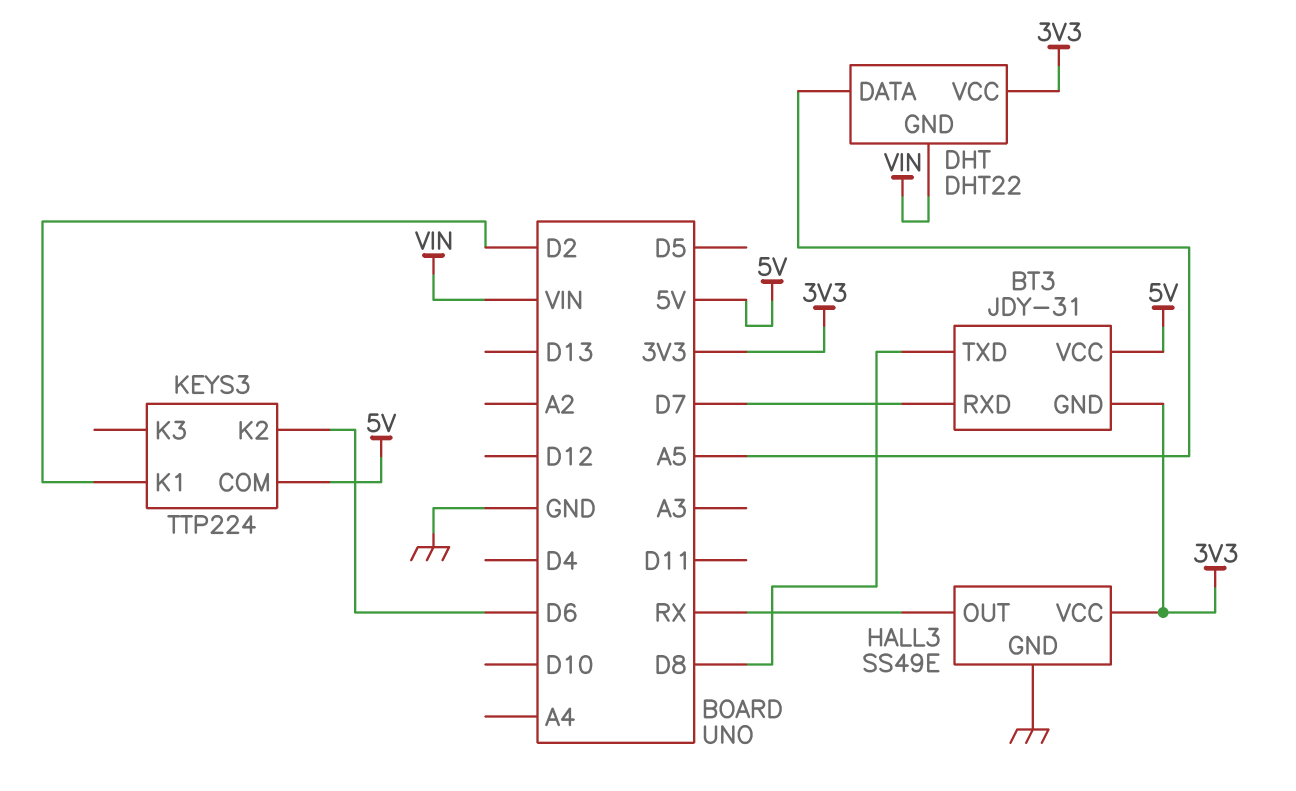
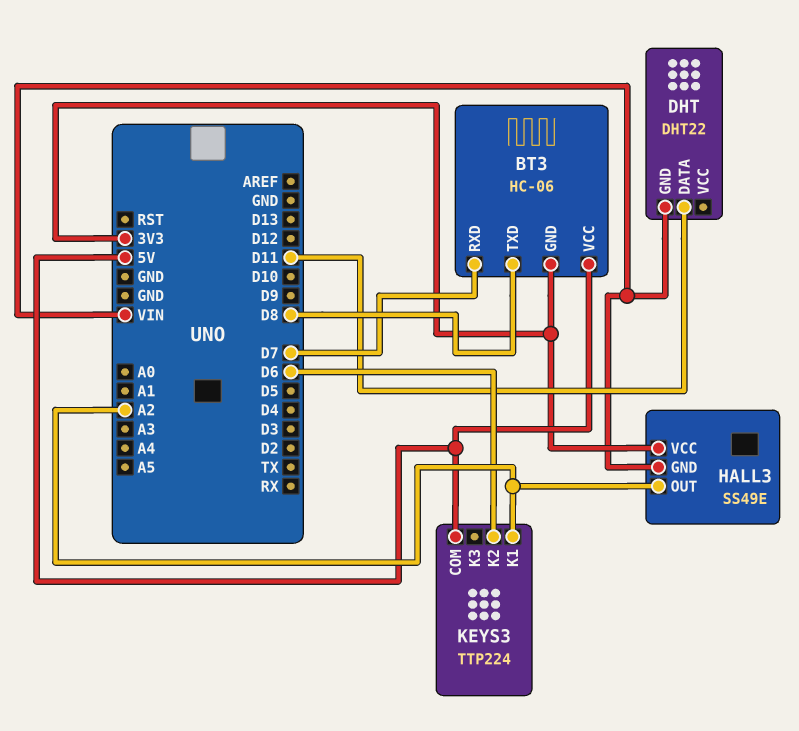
BT3: JDY-31 -> HC-06
DHT pin DATA: A5 -> D11
DHT pin VCC: 3V3 -> none
HALL3 pin GND: GND -> VIN
HALL3 pin OUT: RX -> A2
KEYS3 pin K1: D2 -> A2

